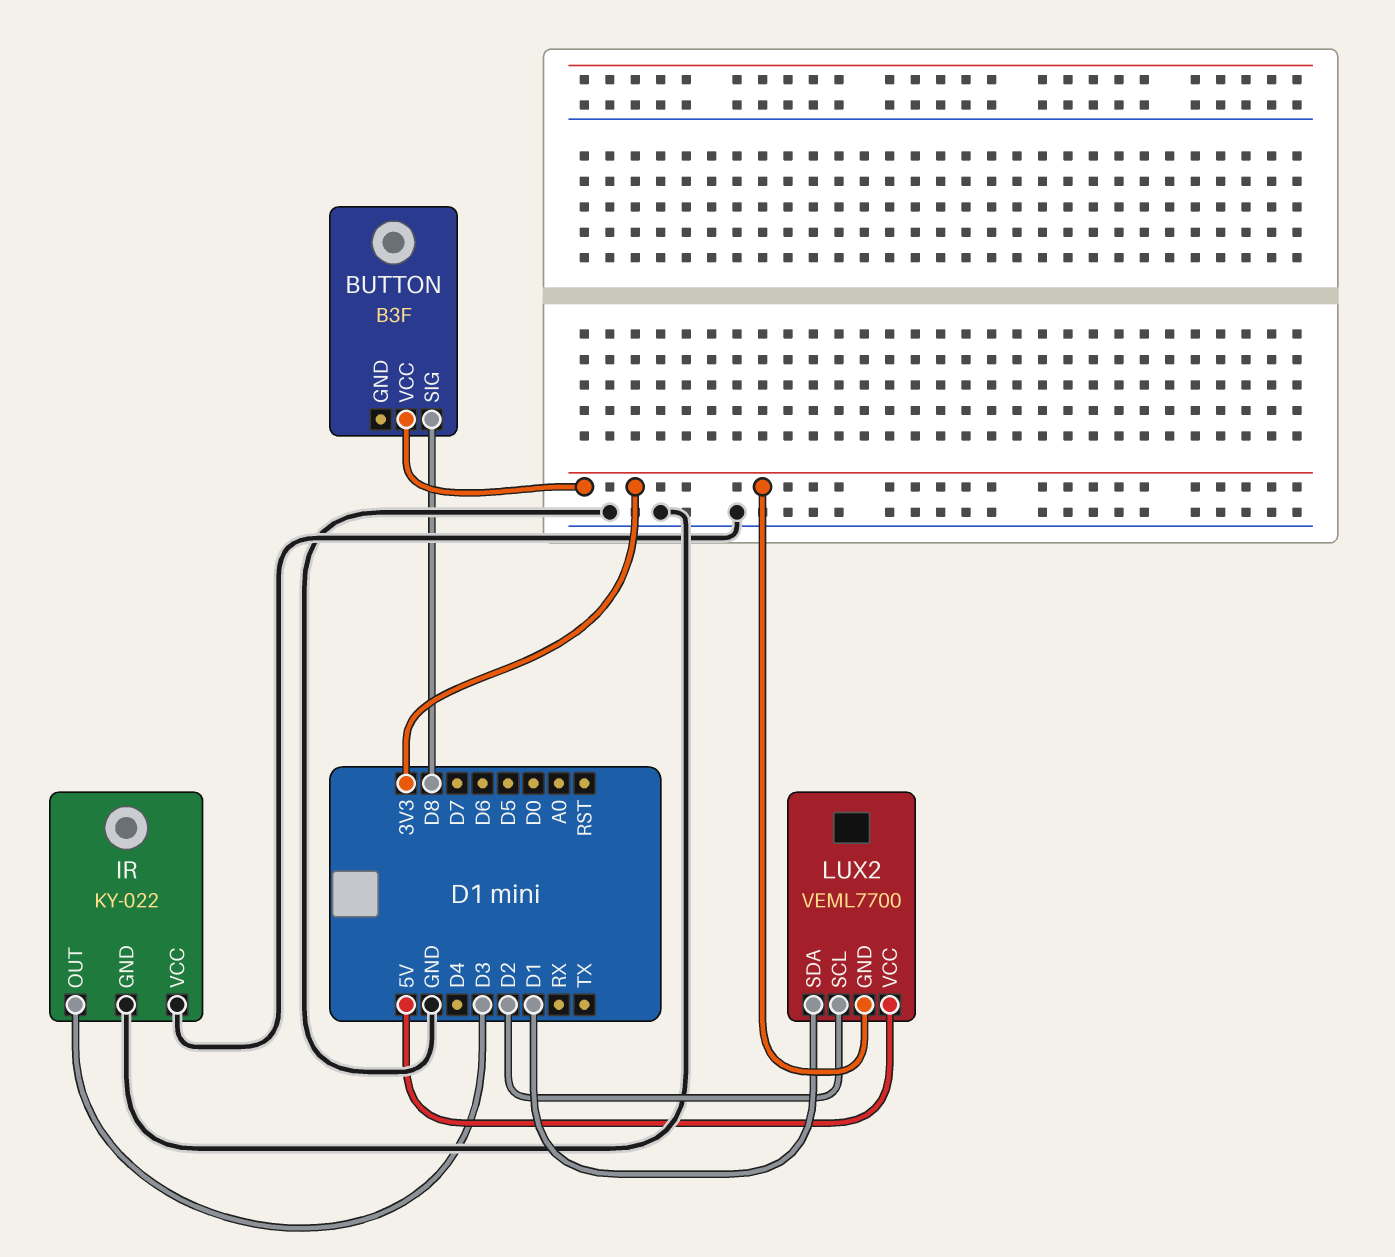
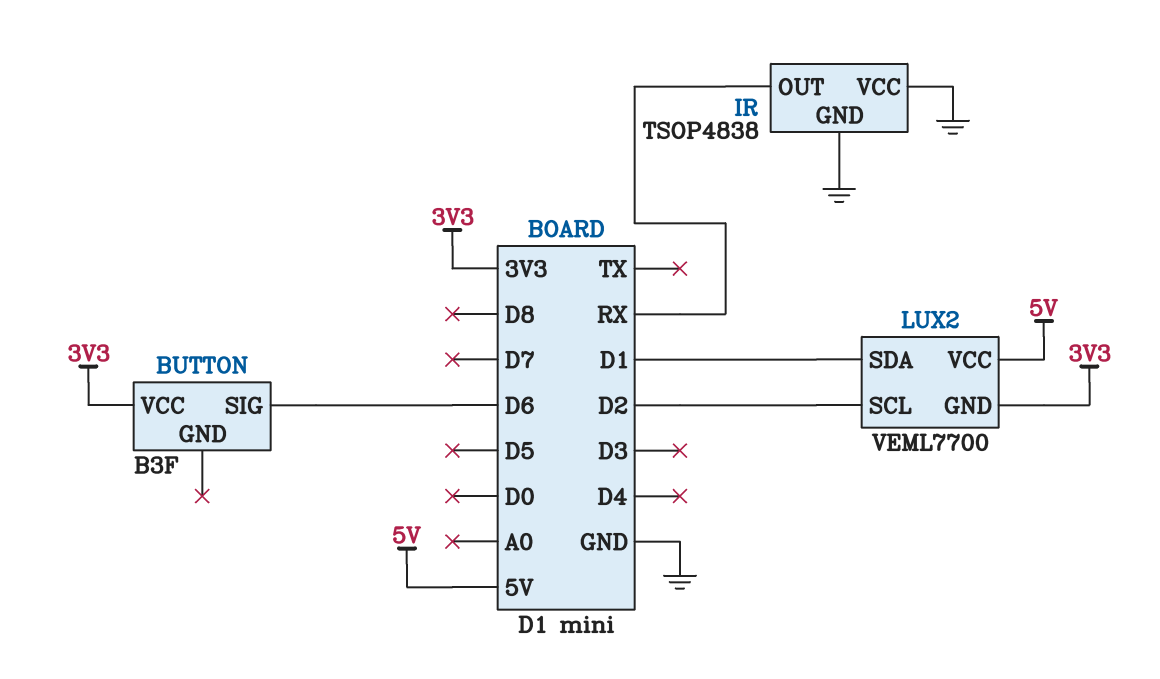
BUTTON pin SIG: D8 -> D6
IR: KY-022 -> TSOP4838
IR pin OUT: D3 -> RX

